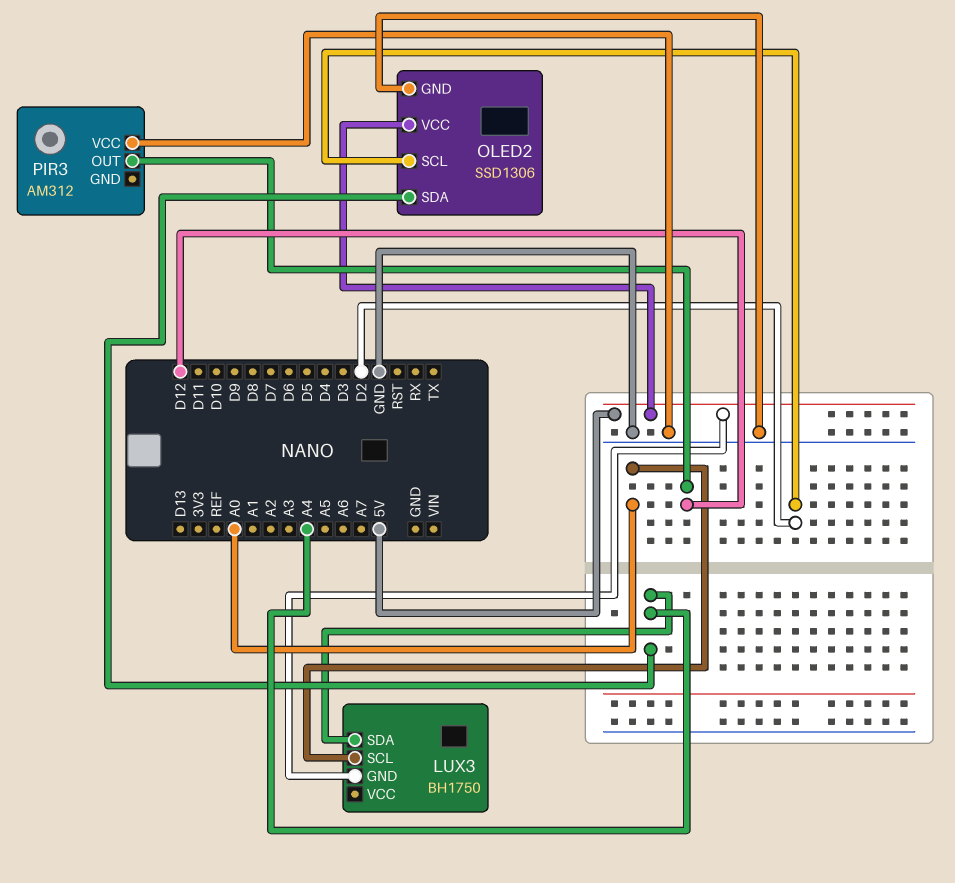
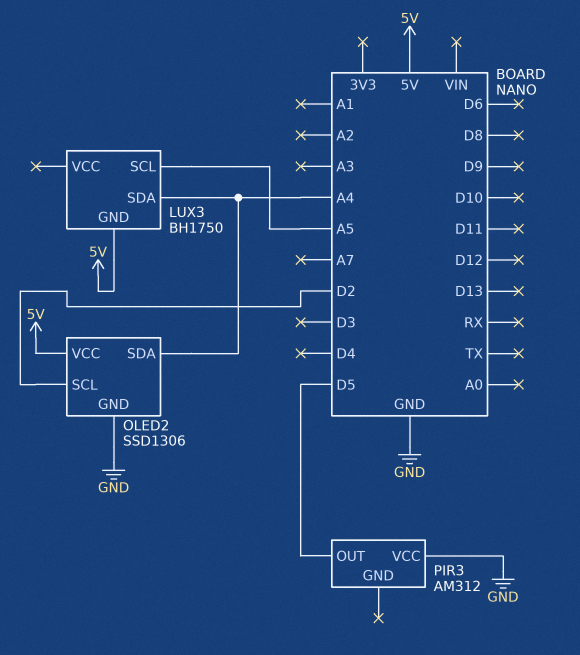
LUX3 pin SCL: A0 -> A5
PIR3 pin OUT: D12 -> D5

